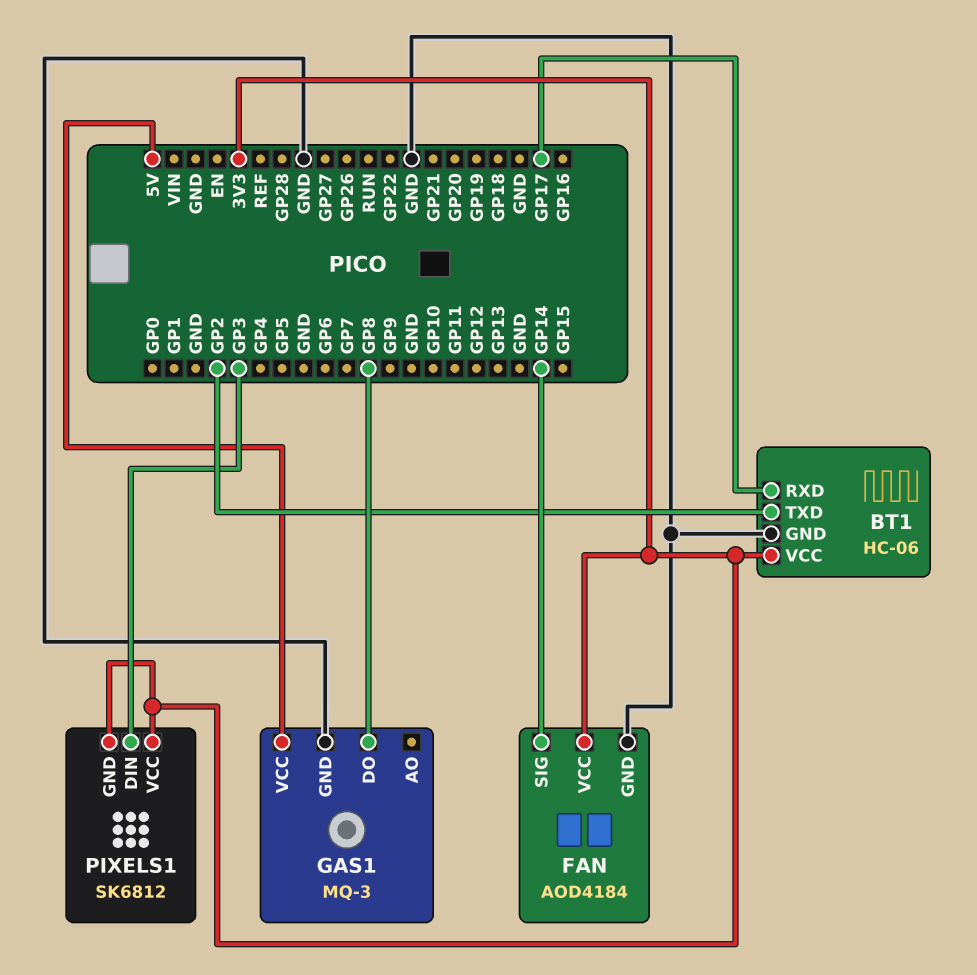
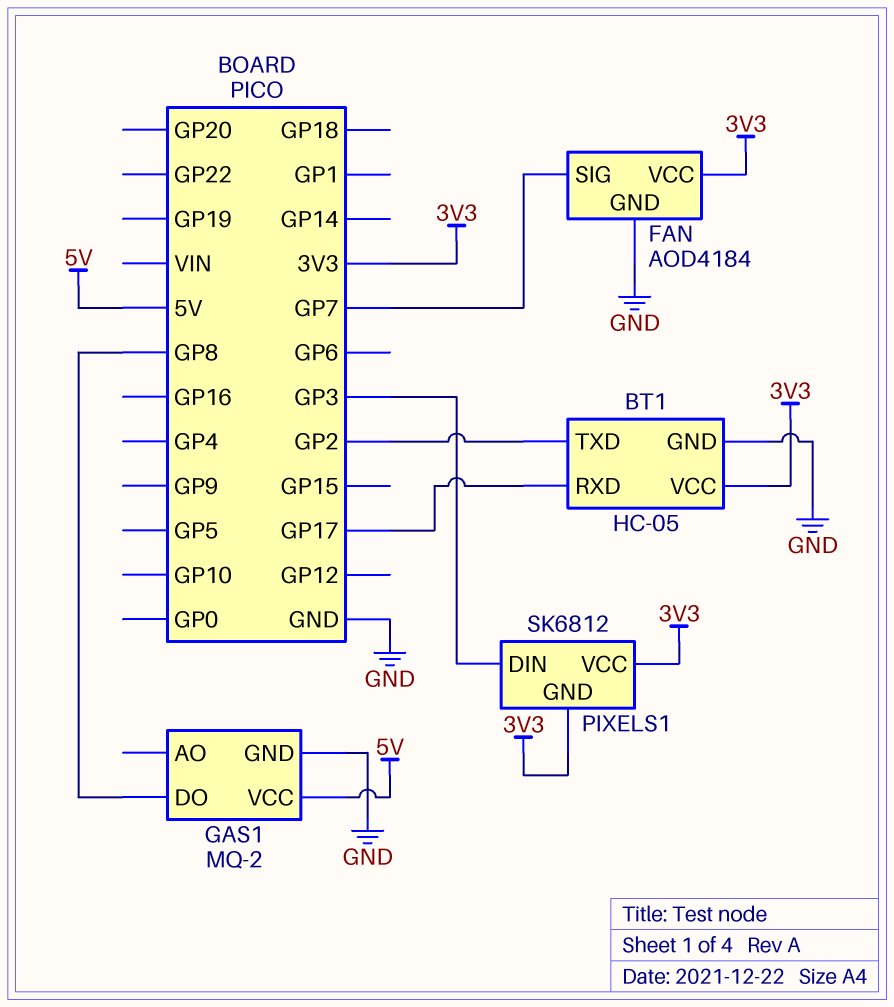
BT1: HC-06 -> HC-05
FAN pin SIG: GP14 -> GP7
GAS1: MQ-3 -> MQ-2

